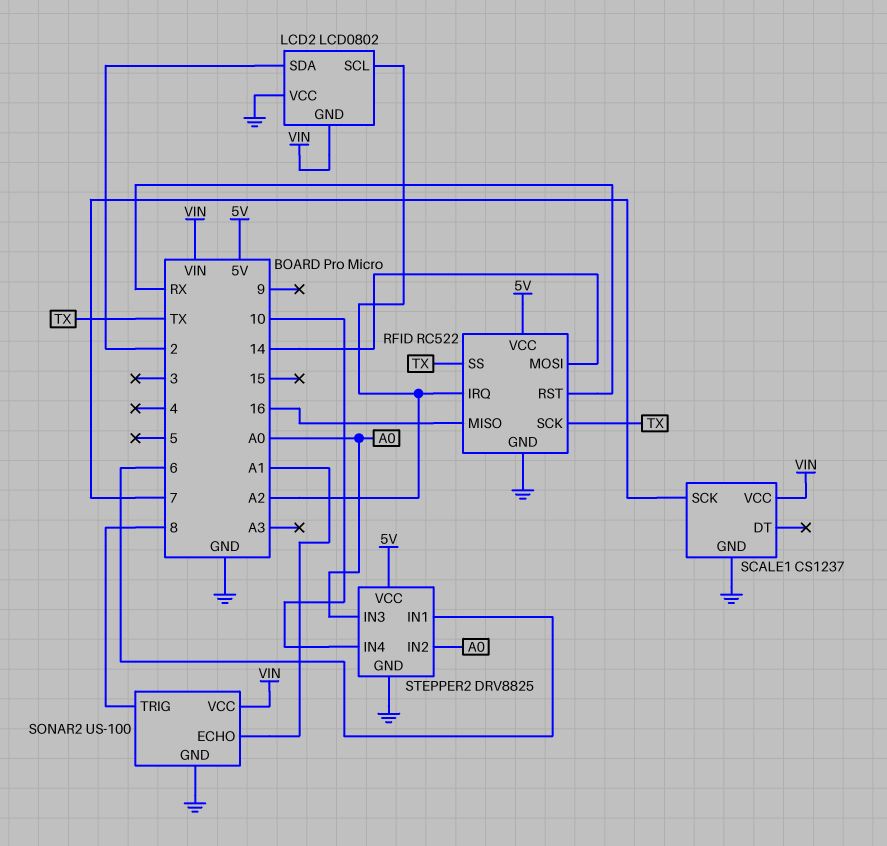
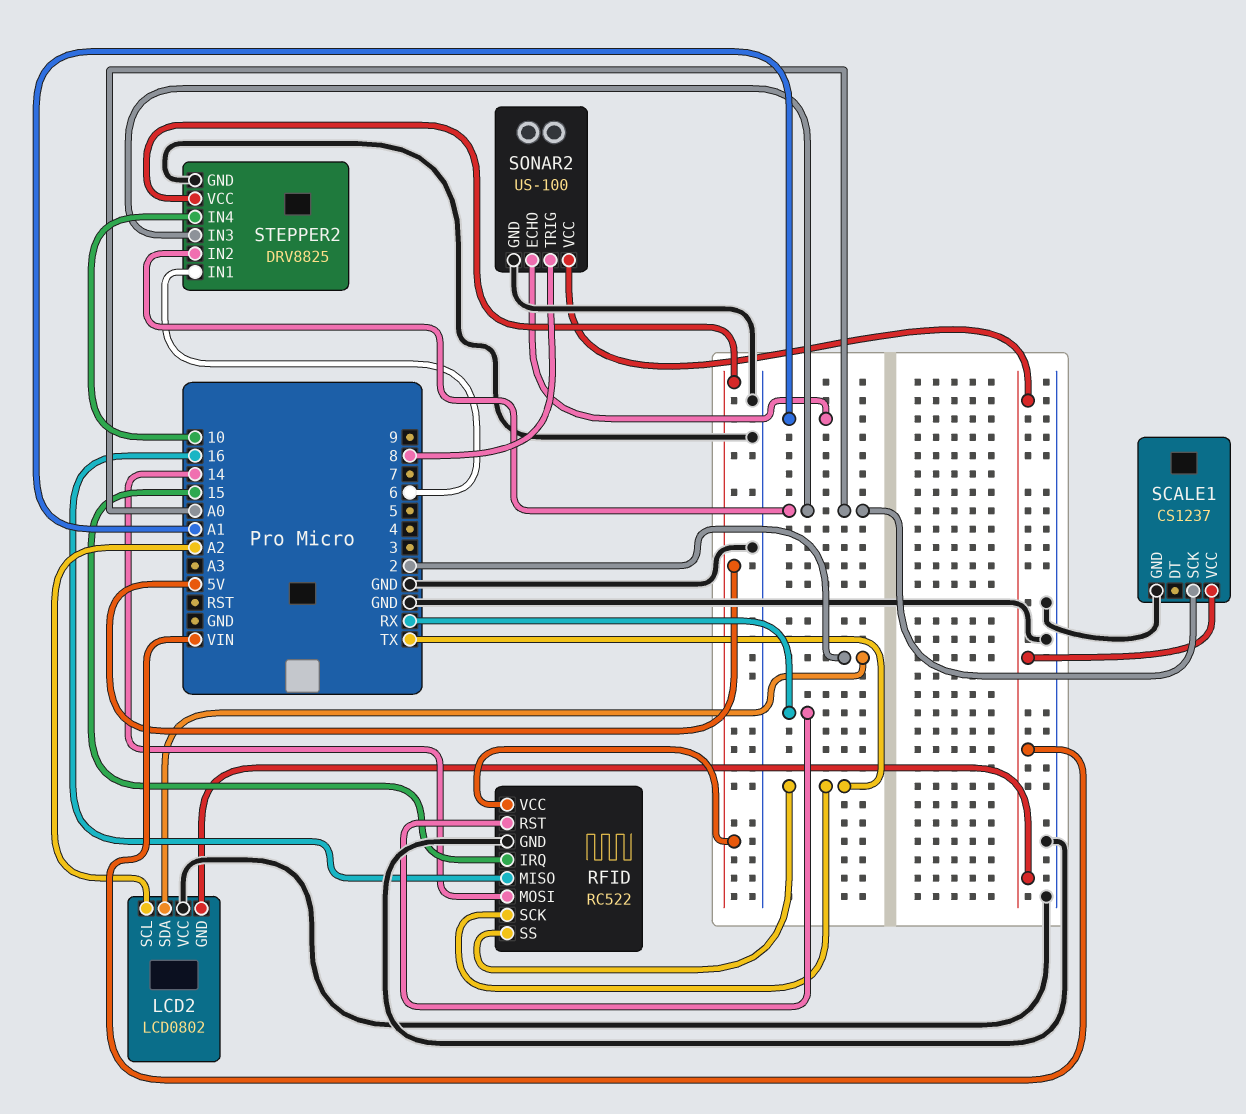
RFID pin IRQ: A2 -> 15
SCALE1 pin SCK: 7 -> A0

